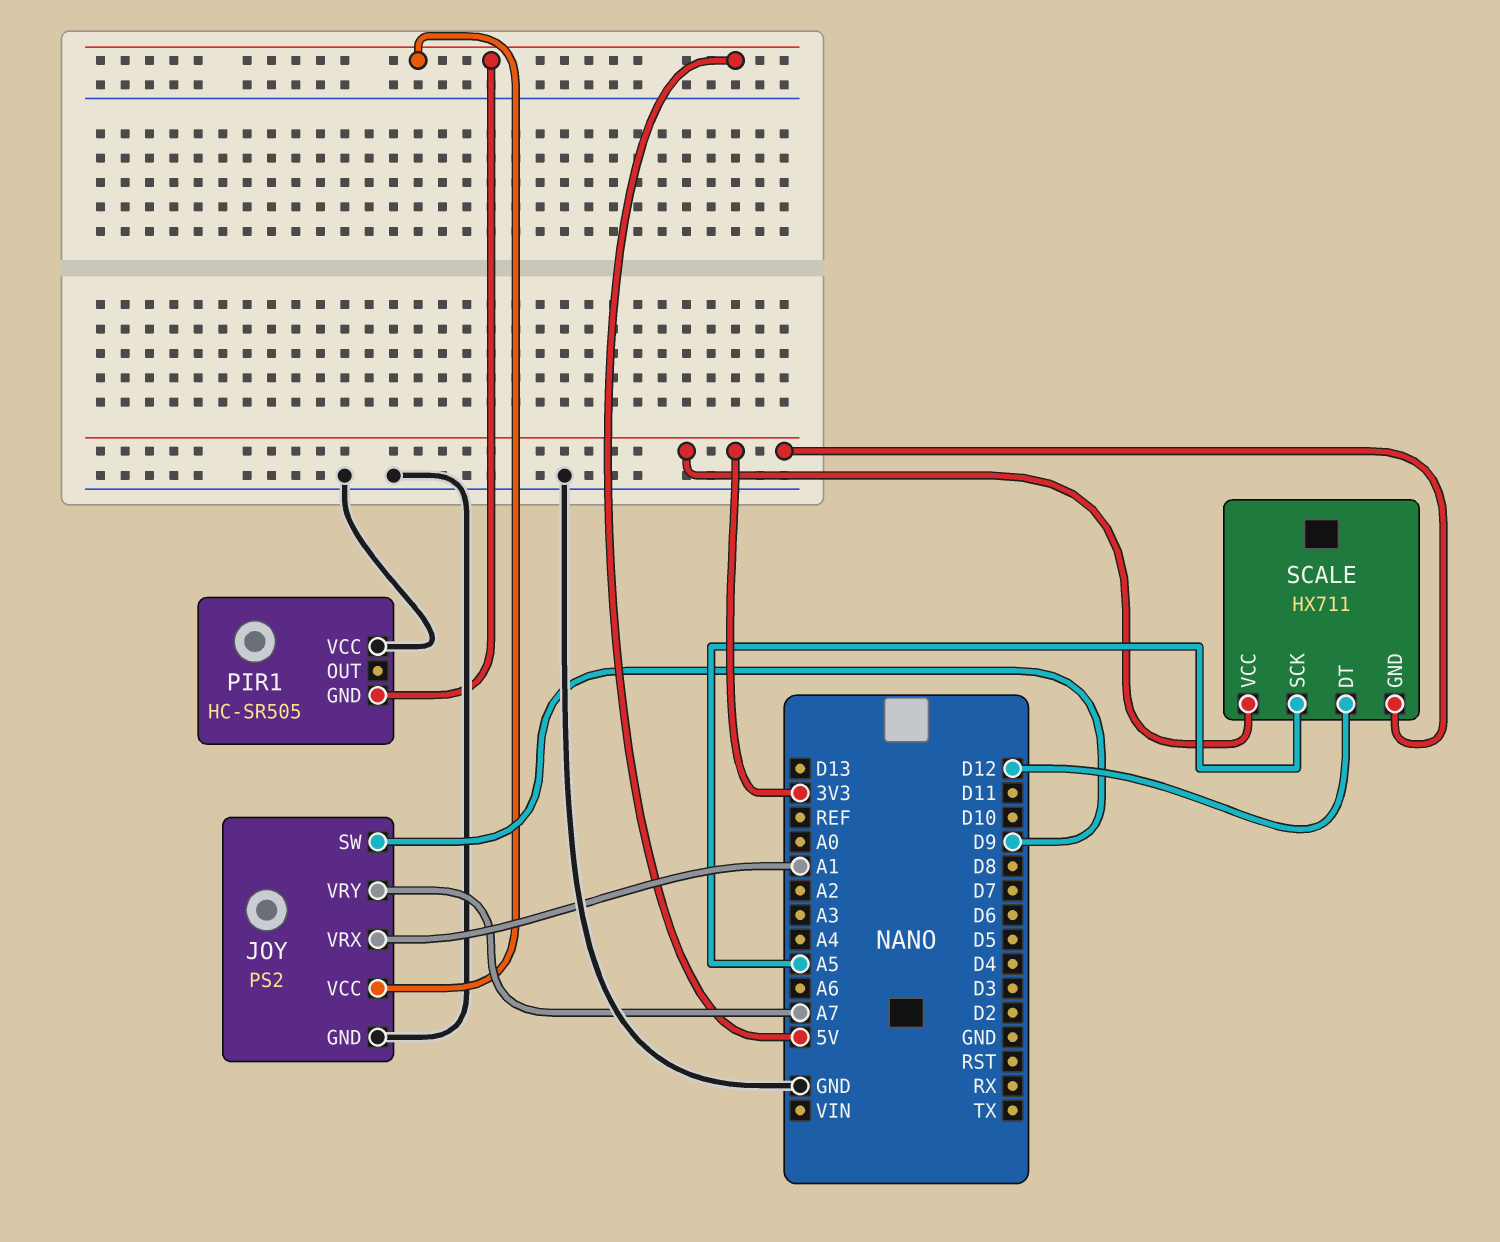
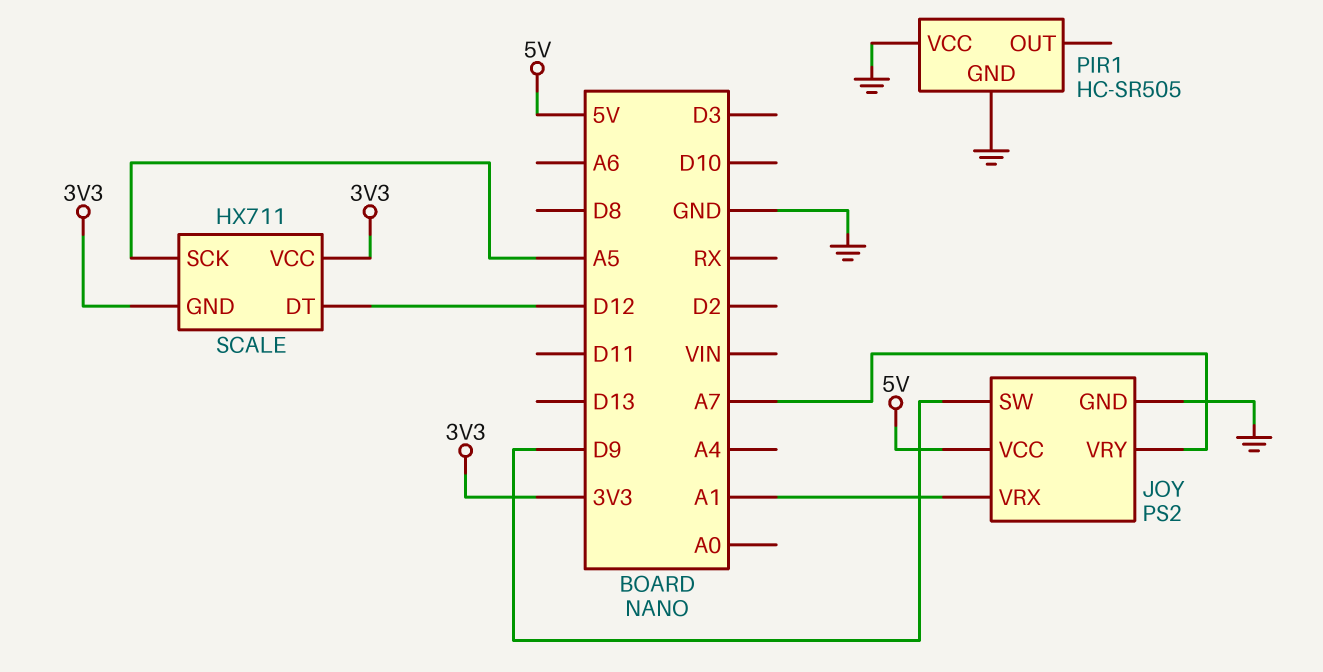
PIR1 pin GND: 5V -> GND

